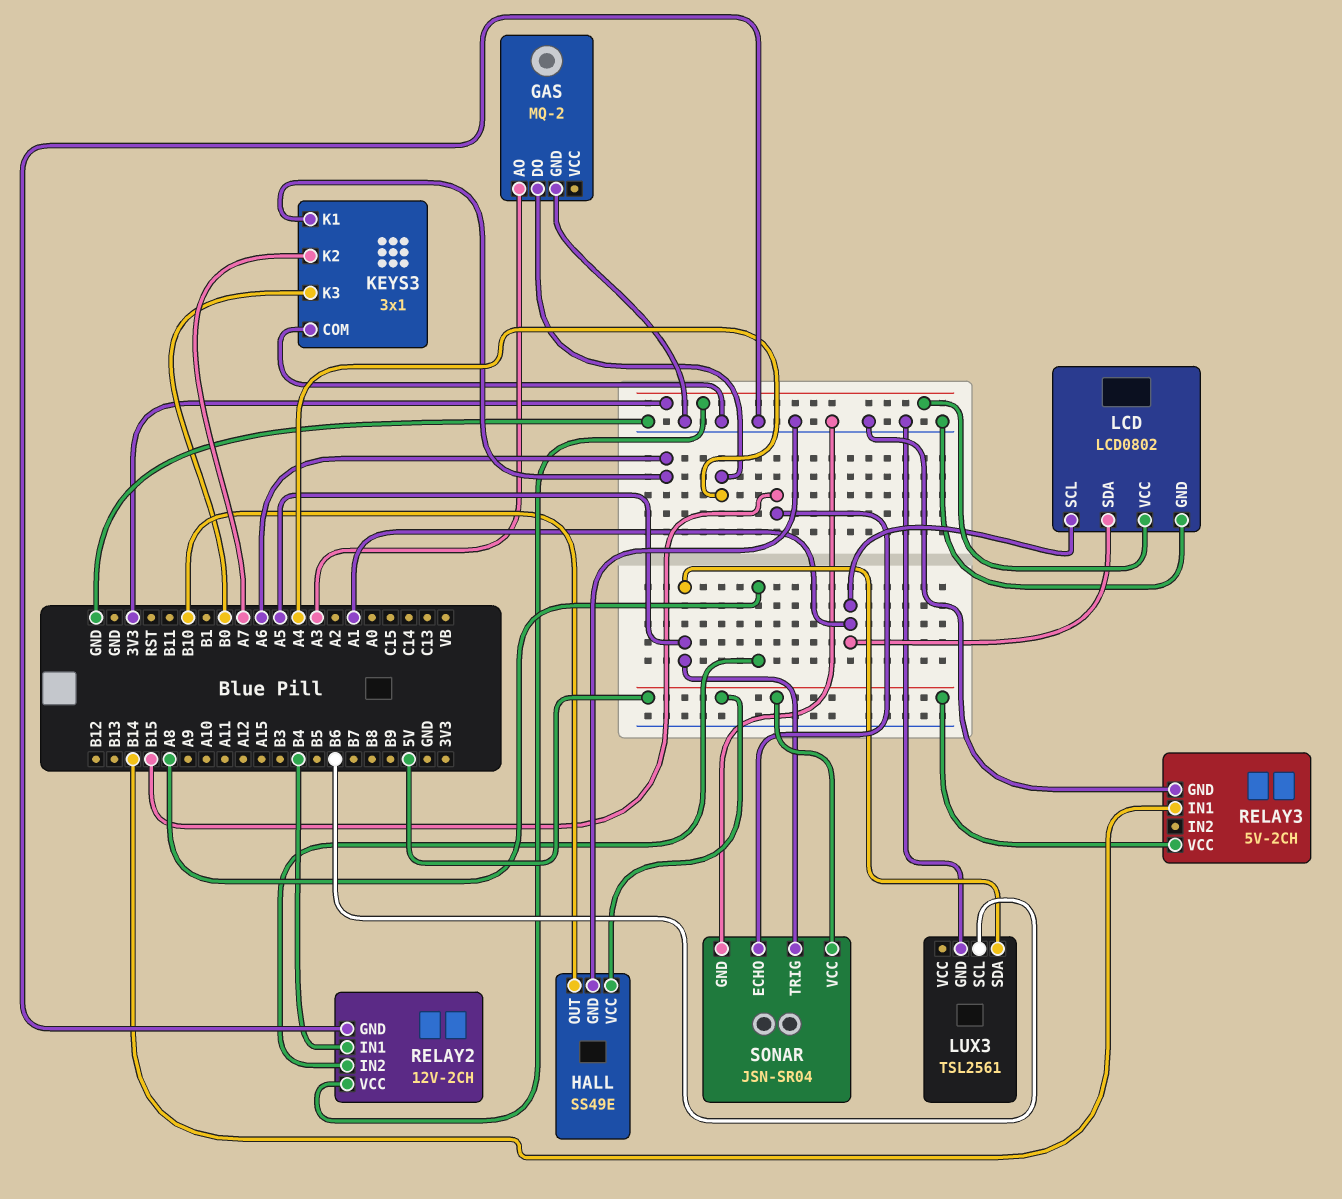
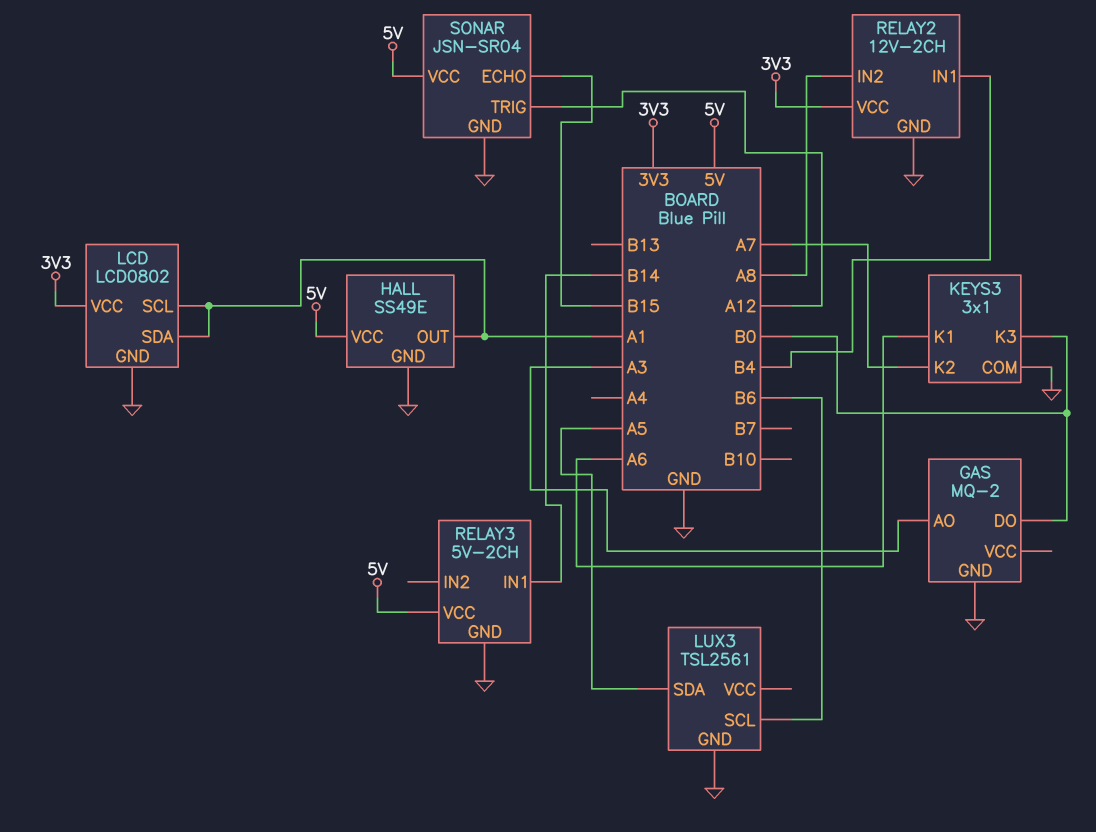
GAS pin DO: A4 -> B0
HALL pin OUT: B10 -> A1
SONAR pin TRIG: A5 -> A12

